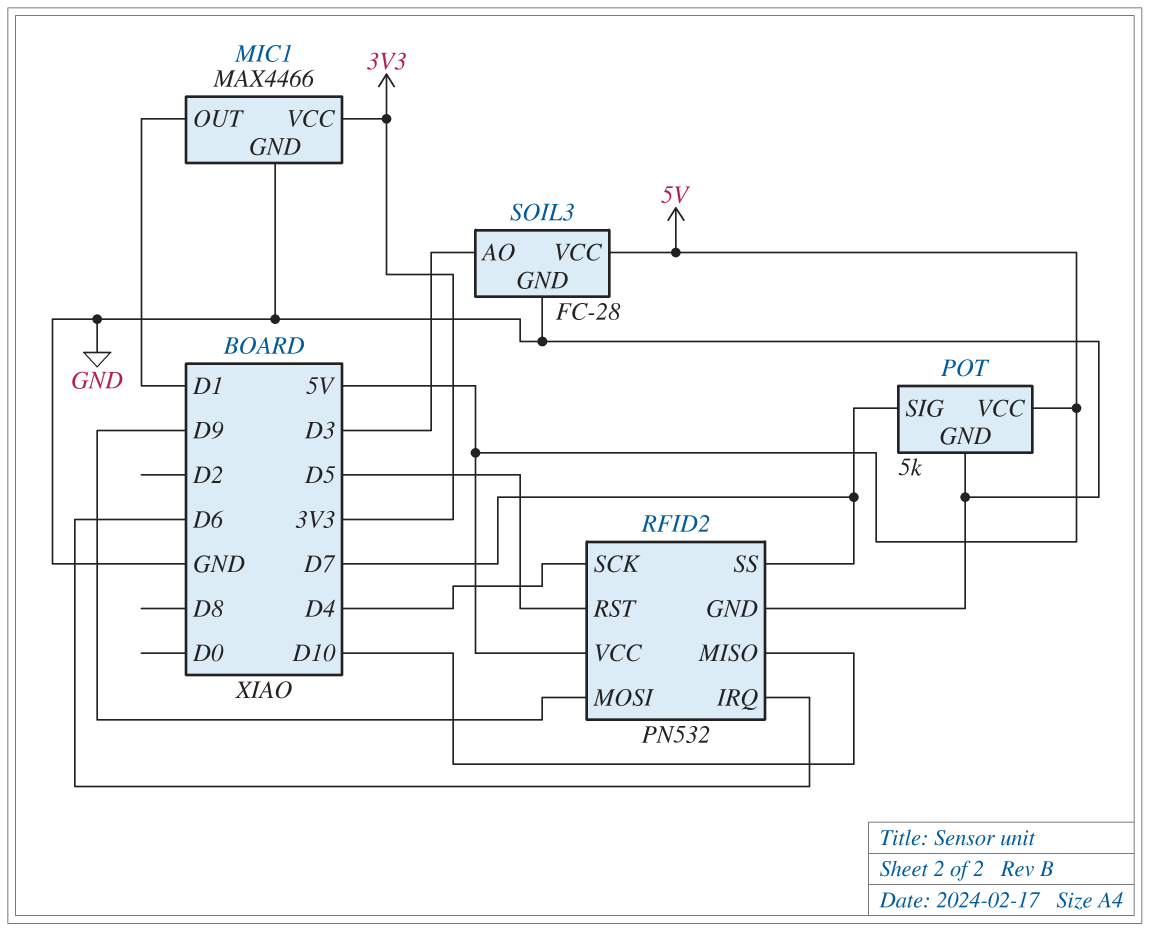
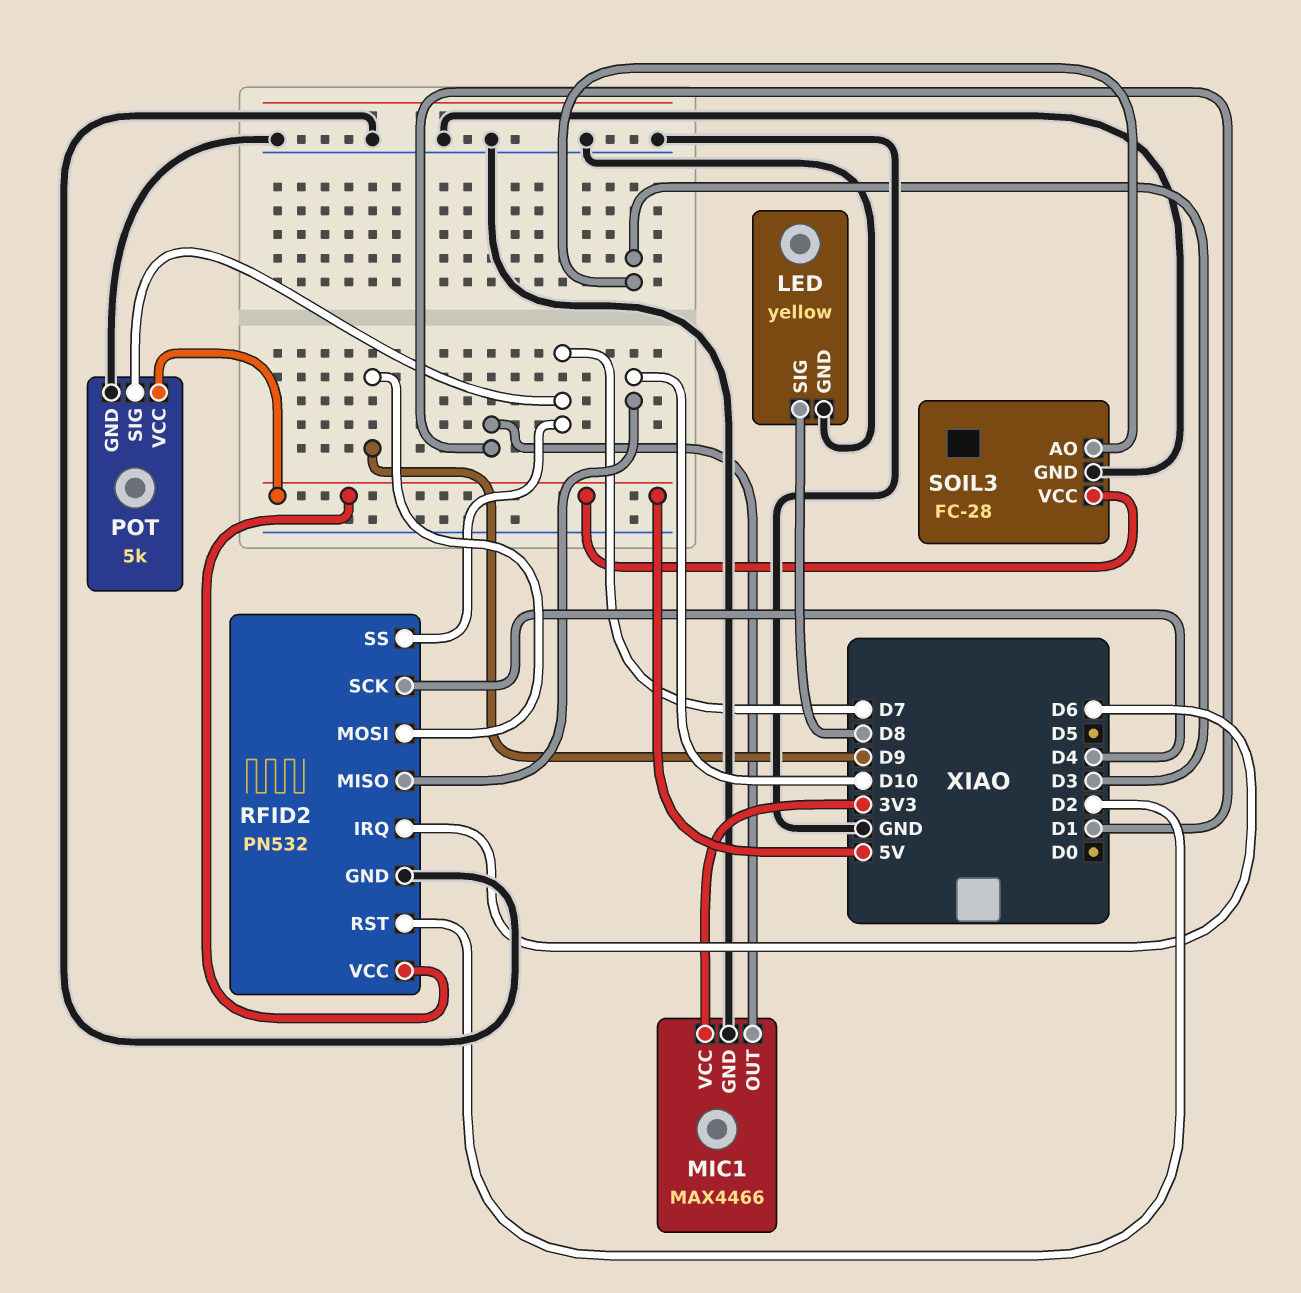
LED: none -> yellow
LED pin GND: none -> GND
LED pin SIG: none -> D8
RFID2 pin RST: D5 -> D2

